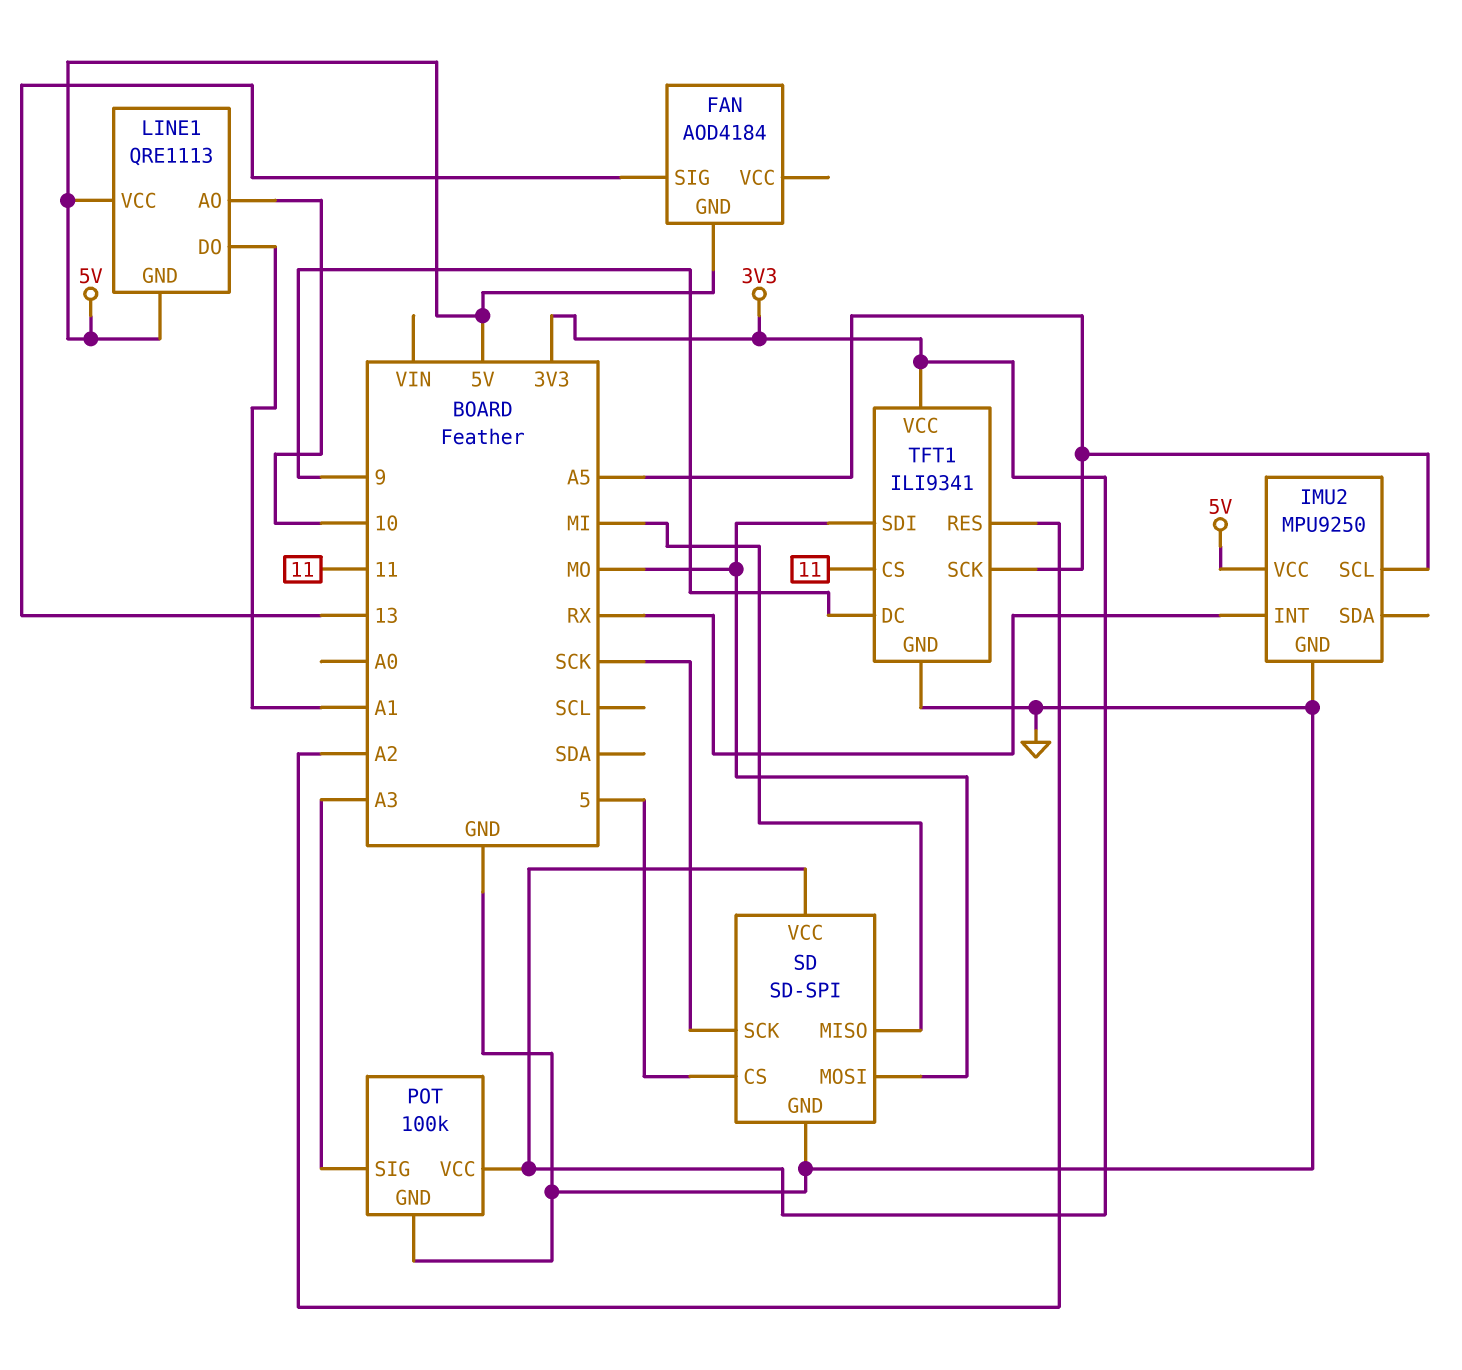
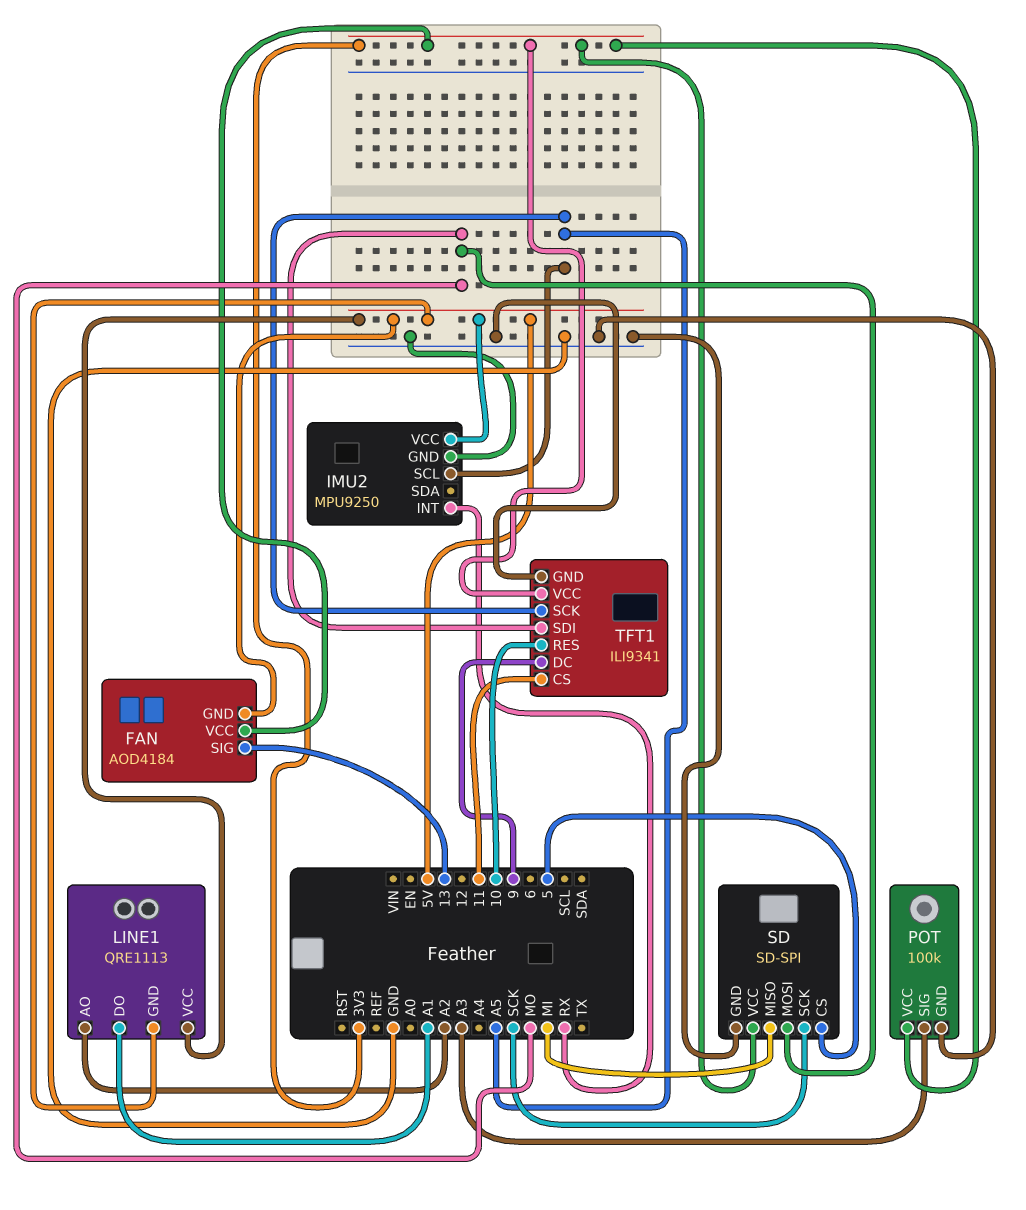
FAN pin VCC: none -> 3V3
LINE1 pin AO: 10 -> A2
TFT1 pin RES: A2 -> 10

